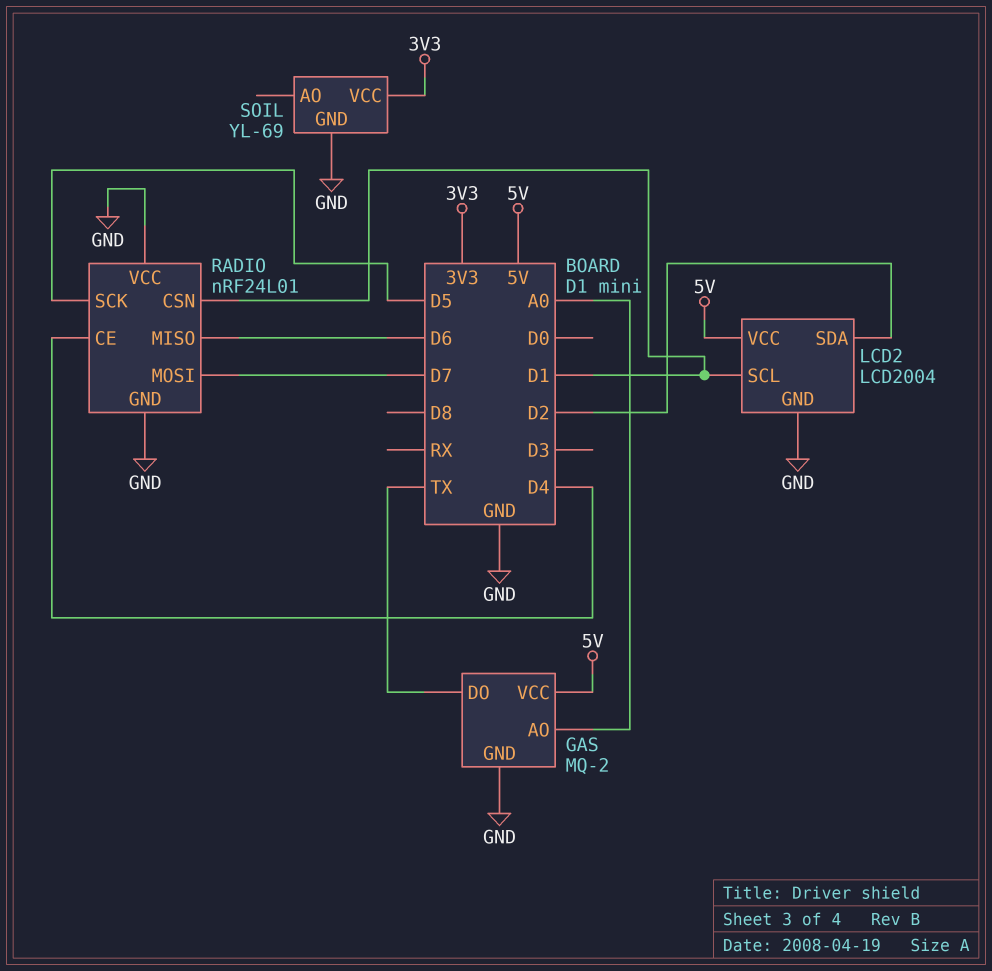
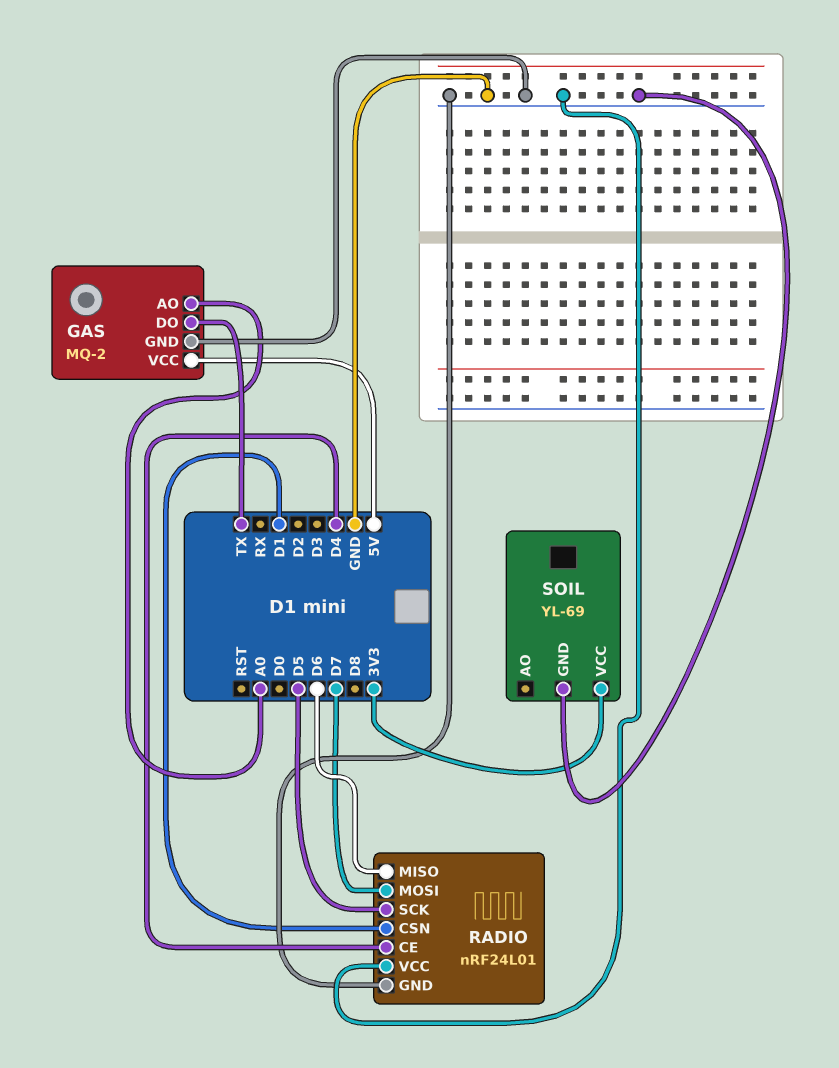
LCD2: LCD2004 -> none
LCD2 pin GND: GND -> none
LCD2 pin SCL: D1 -> none
LCD2 pin SDA: D2 -> none
LCD2 pin VCC: 5V -> none

